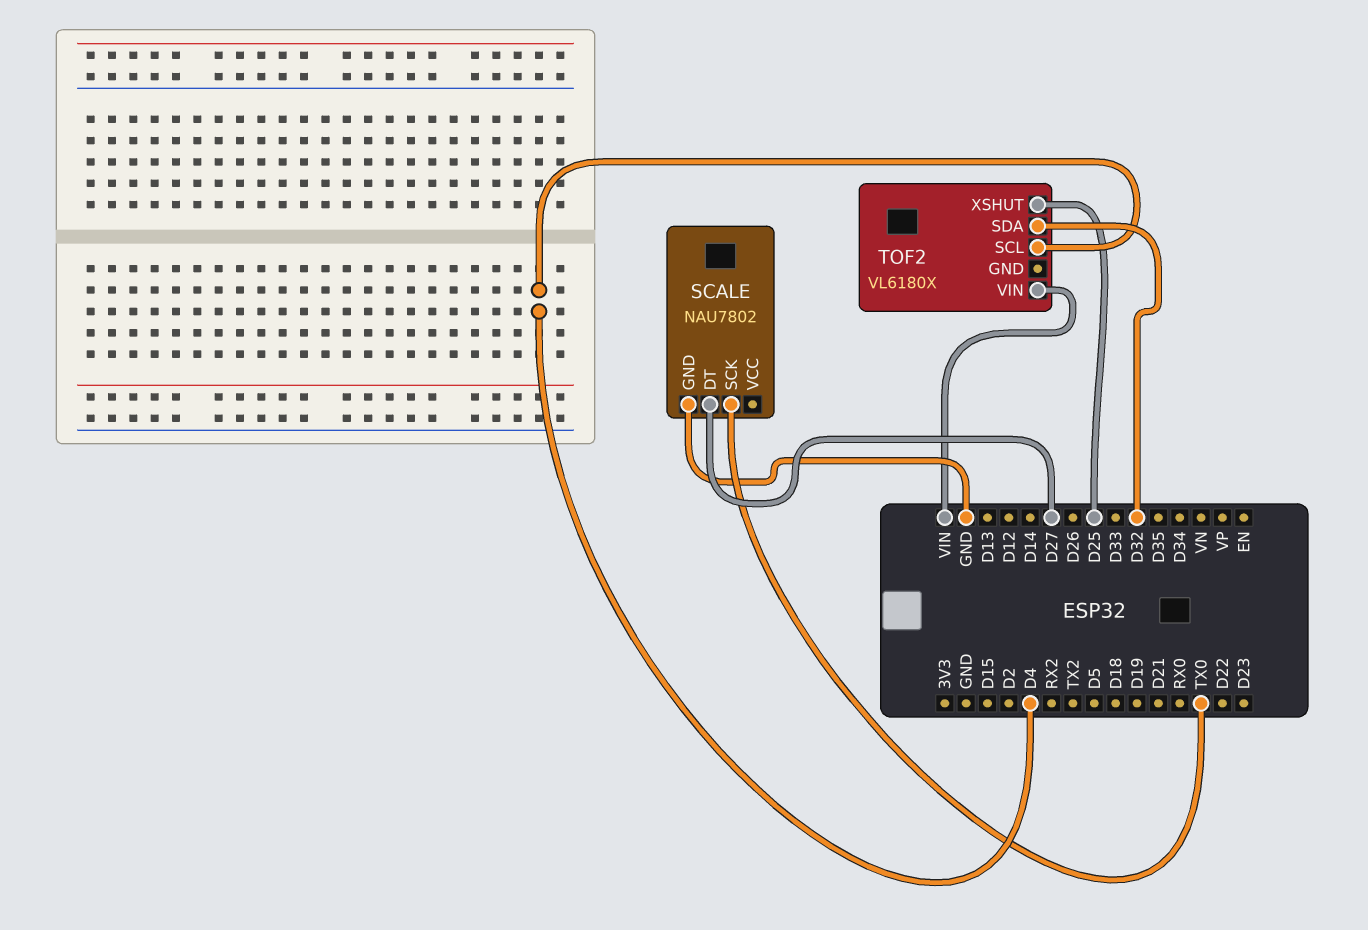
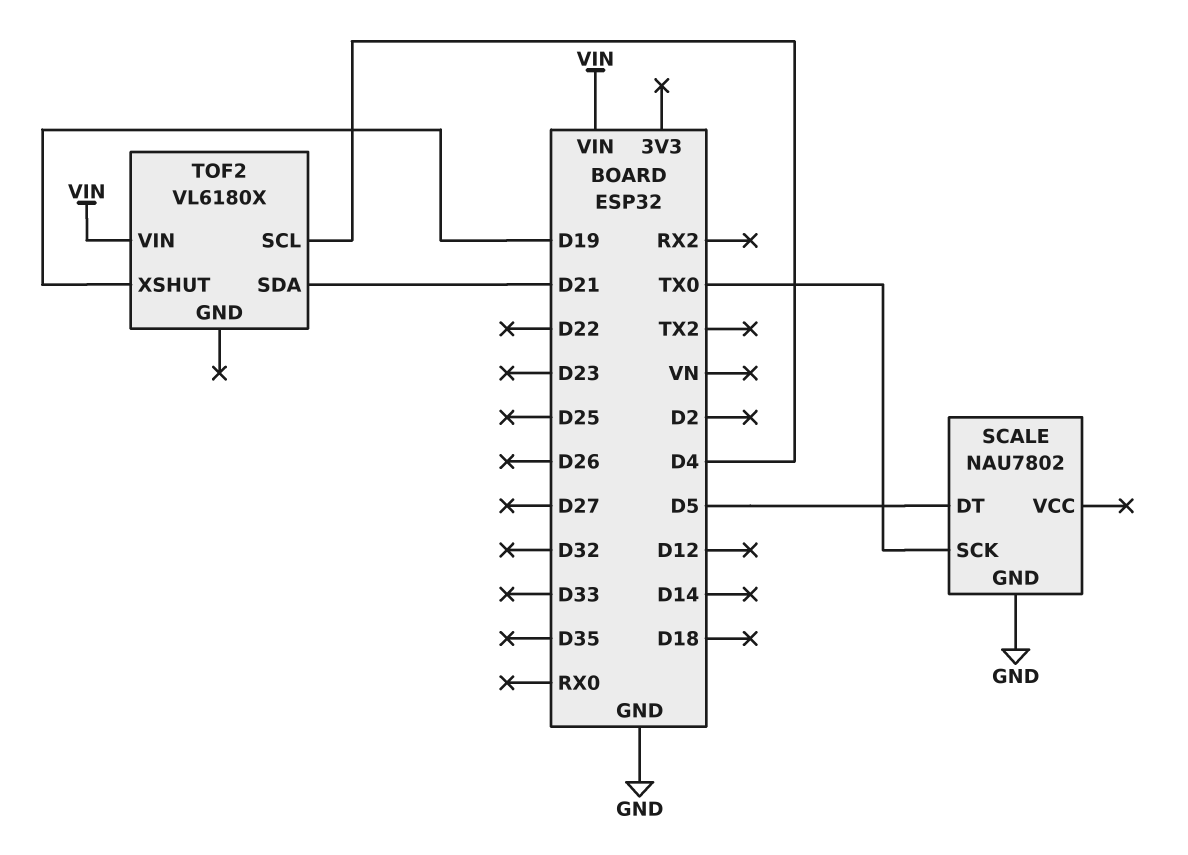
SCALE pin DT: D27 -> D5
TOF2 pin SDA: D32 -> D21
TOF2 pin XSHUT: D25 -> D19

